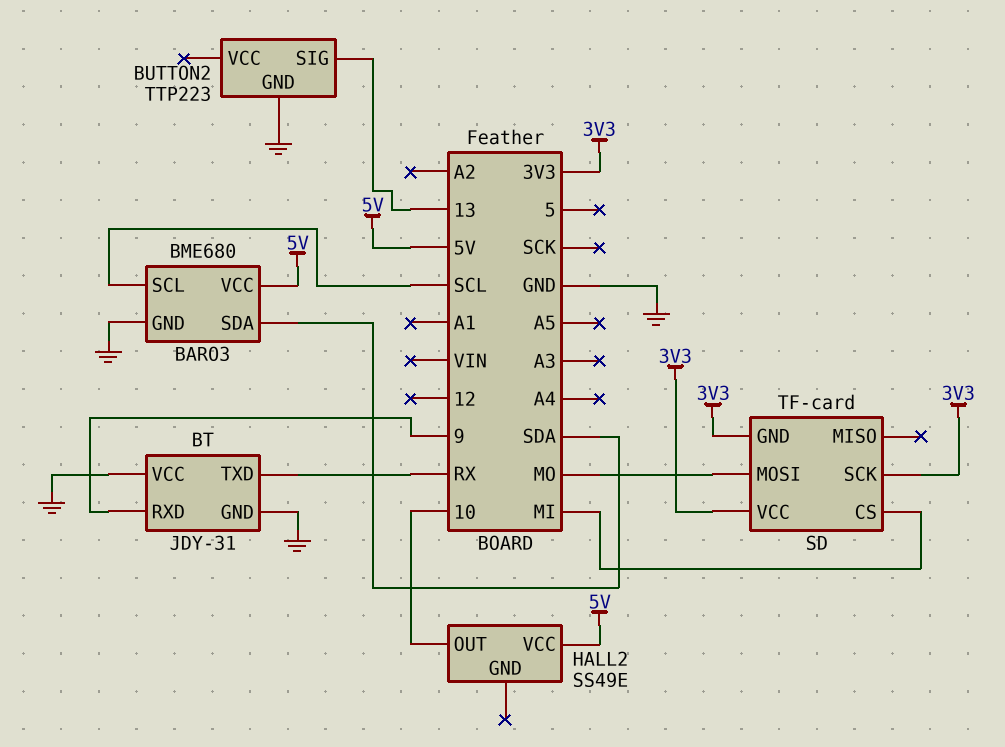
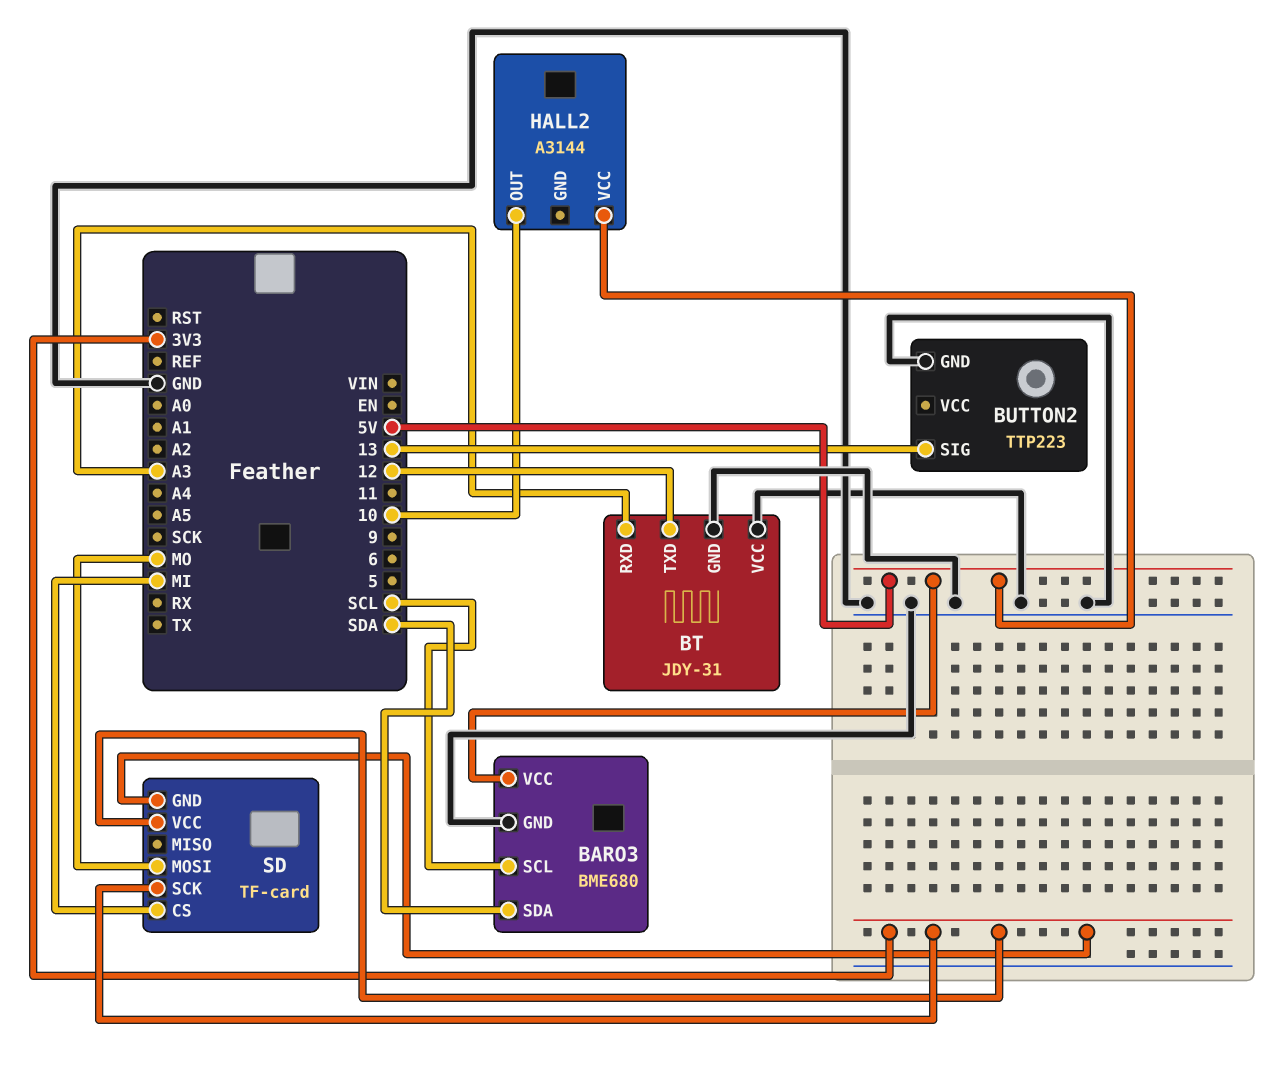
BT pin RXD: 9 -> A3
BT pin TXD: RX -> 12
HALL2: SS49E -> A3144

